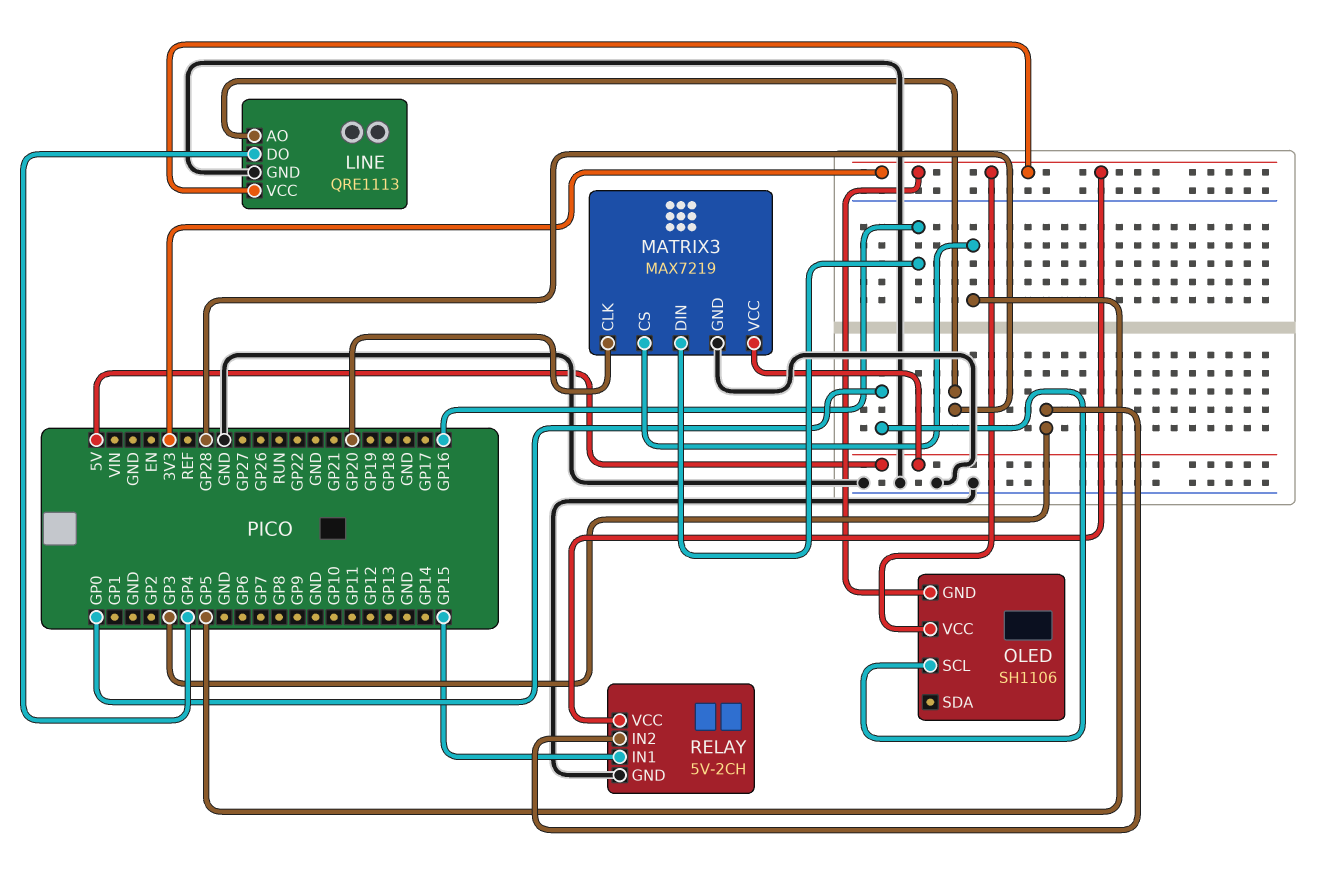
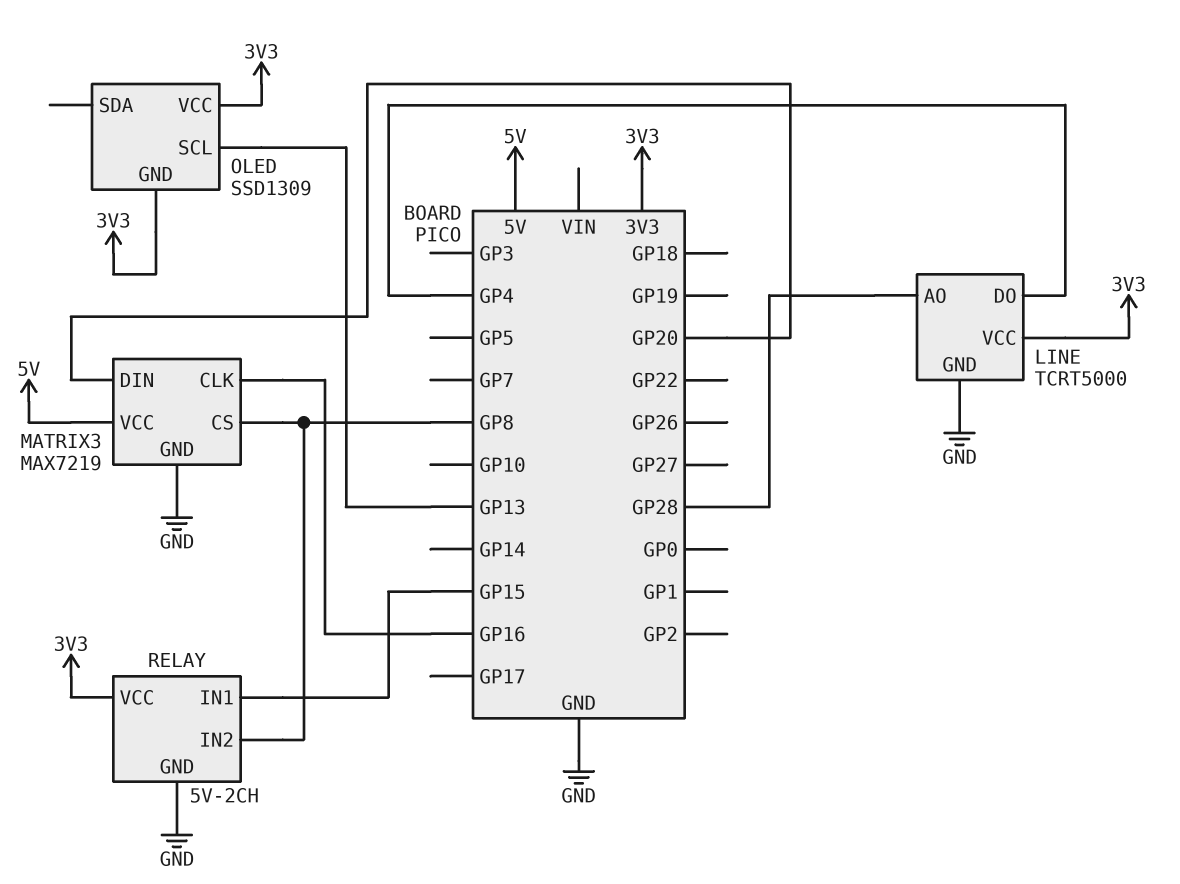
LINE: QRE1113 -> TCRT5000
MATRIX3 pin CLK: GP20 -> GP16
MATRIX3 pin CS: GP5 -> GP8
MATRIX3 pin DIN: GP16 -> GP20
OLED: SH1106 -> SSD1309
OLED pin SCL: GP0 -> GP13
RELAY pin IN2: GP3 -> GP8

